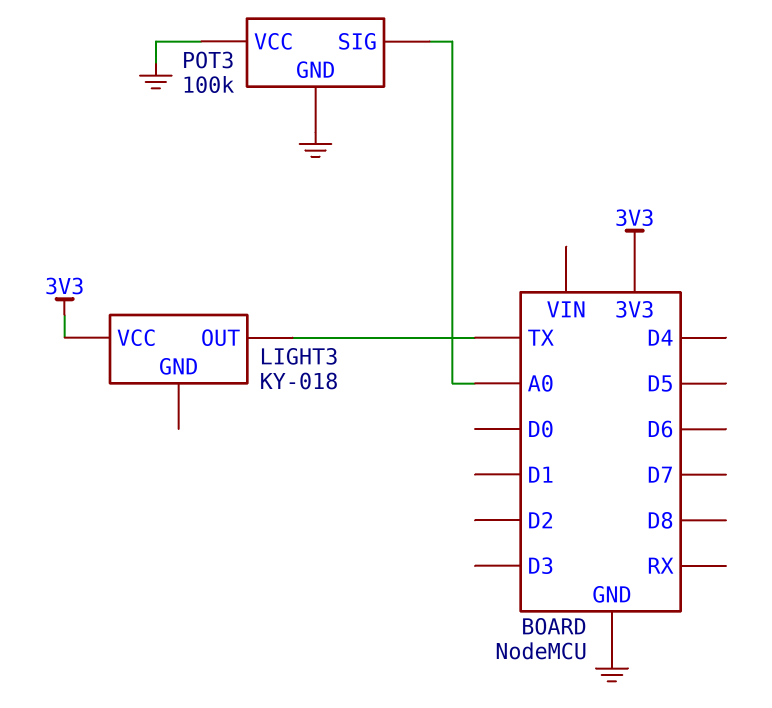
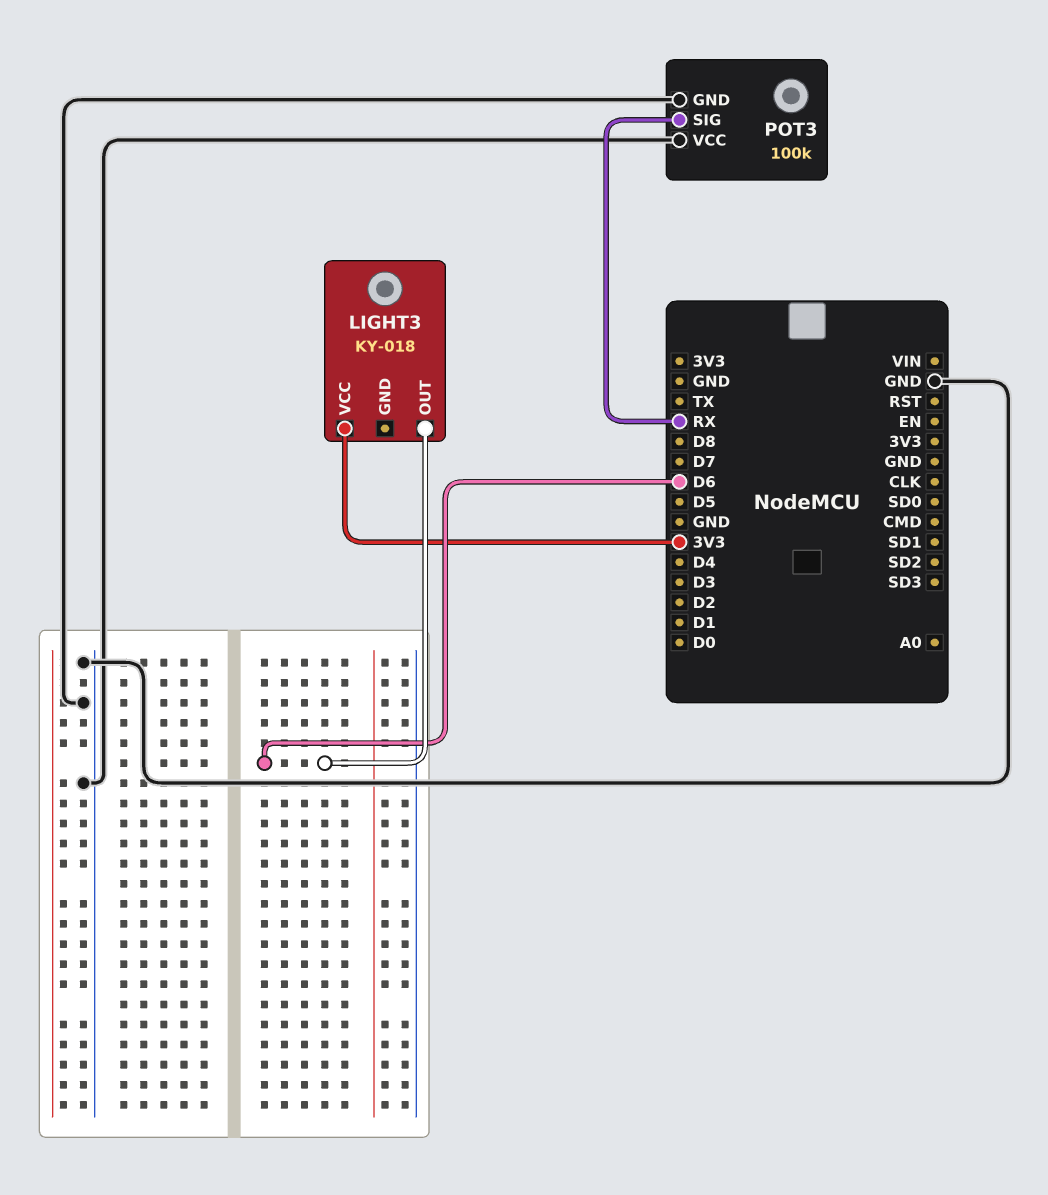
LIGHT3 pin OUT: TX -> D6
POT3 pin SIG: A0 -> RX

